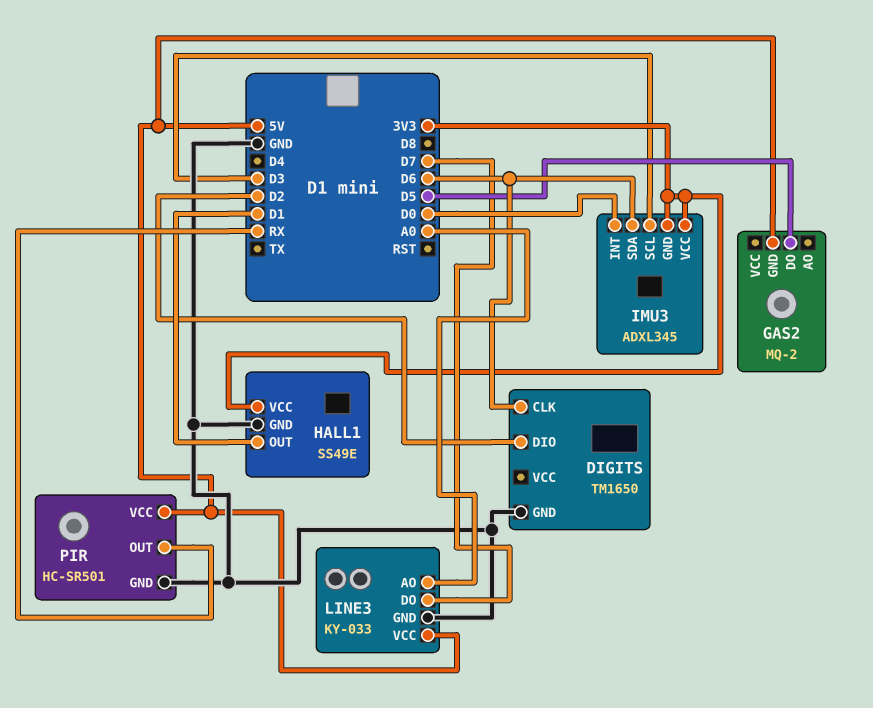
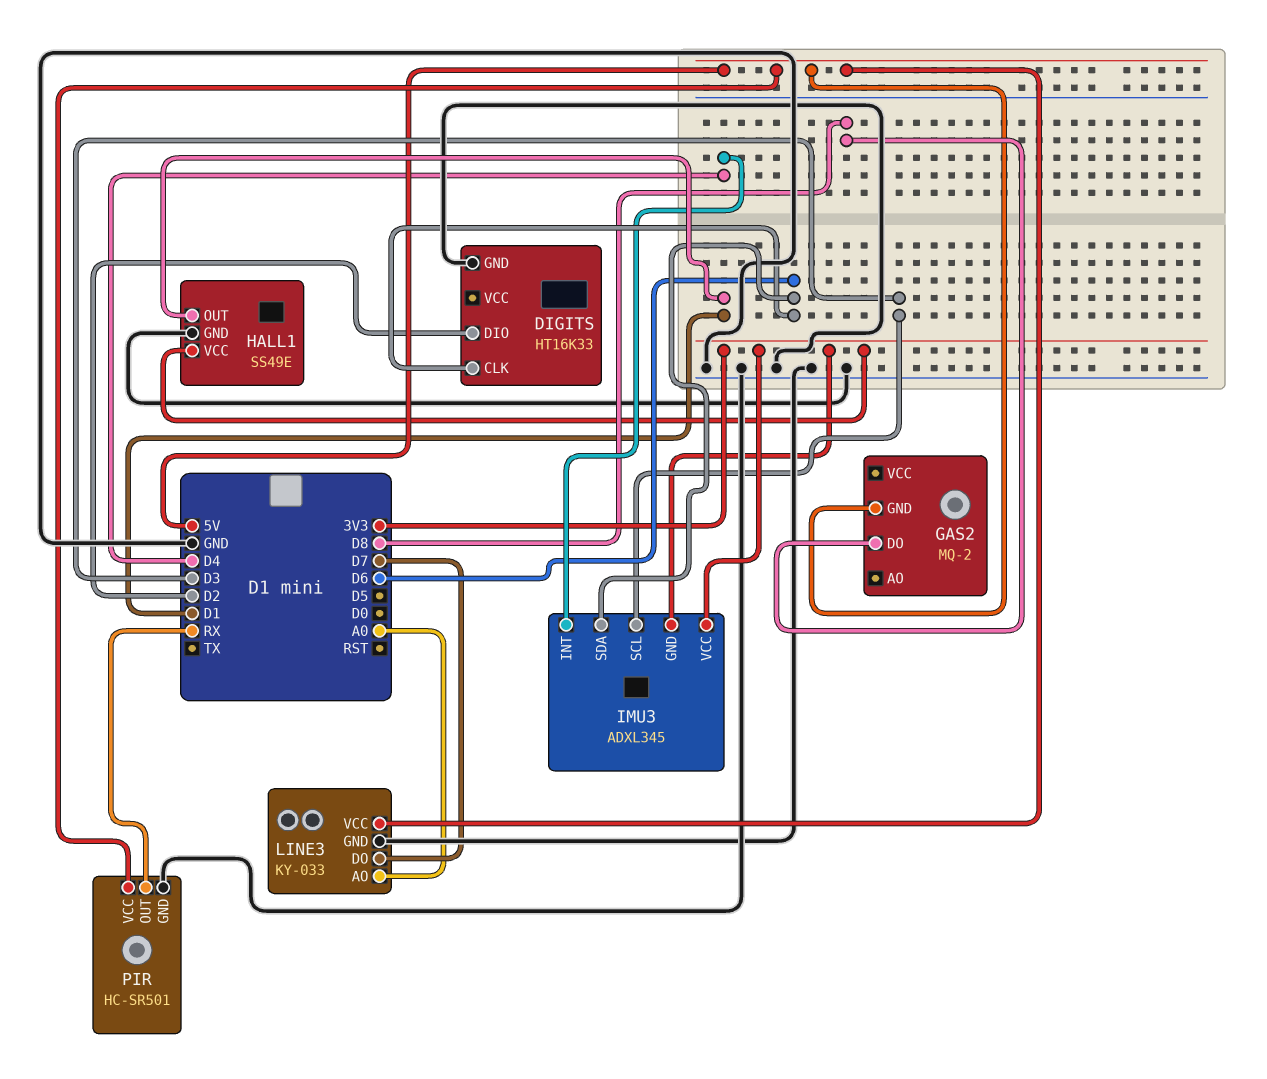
DIGITS: TM1650 -> HT16K33
GAS2 pin DO: D5 -> D8
IMU3 pin INT: D0 -> D4

